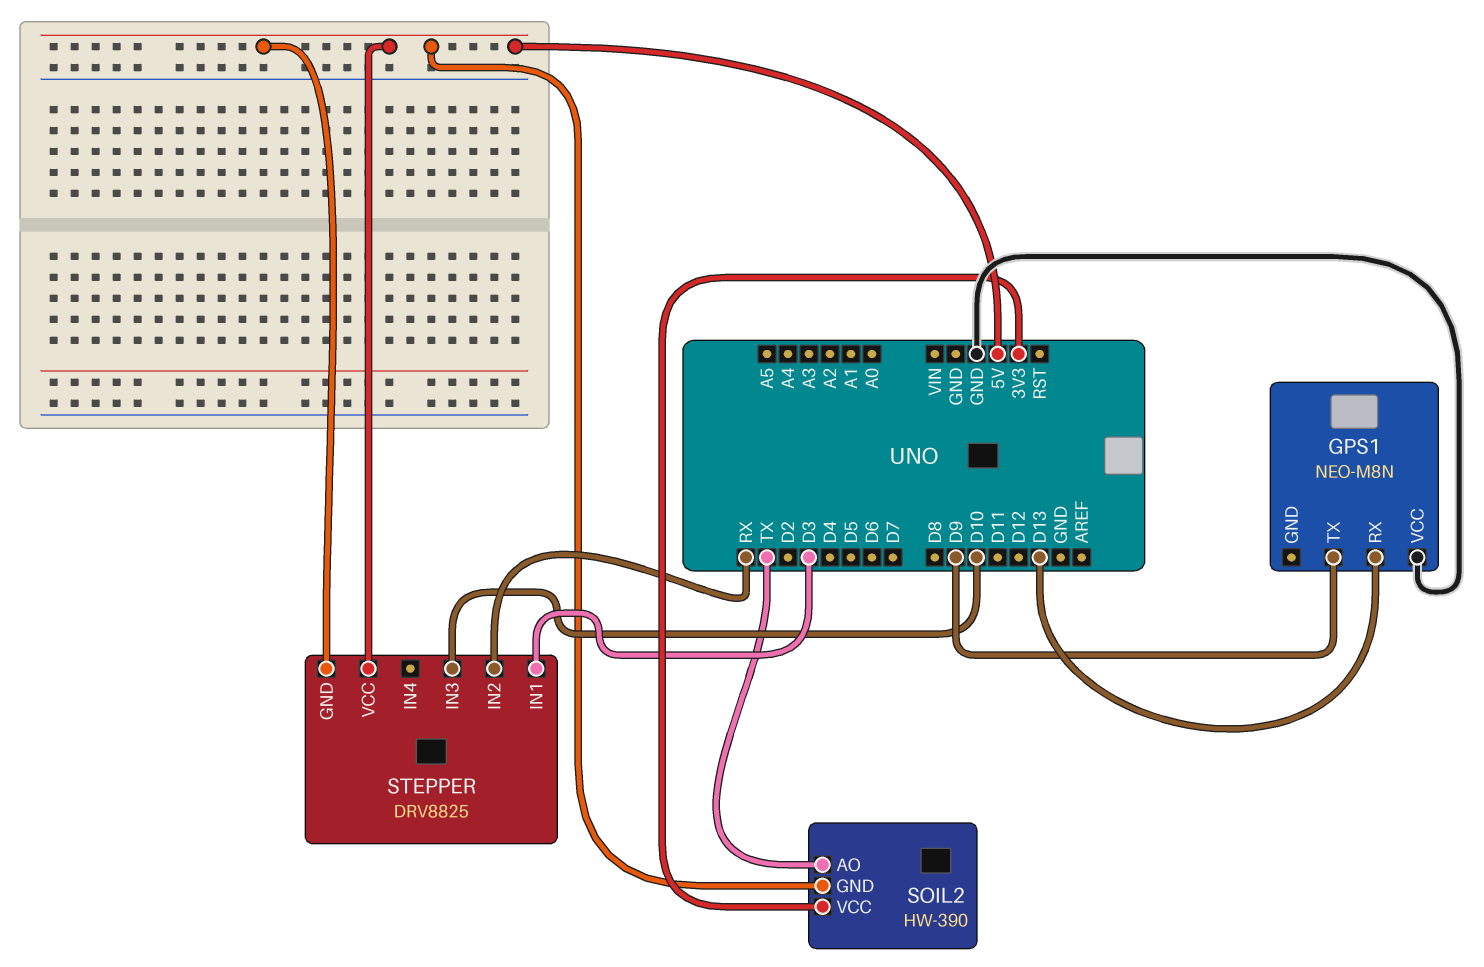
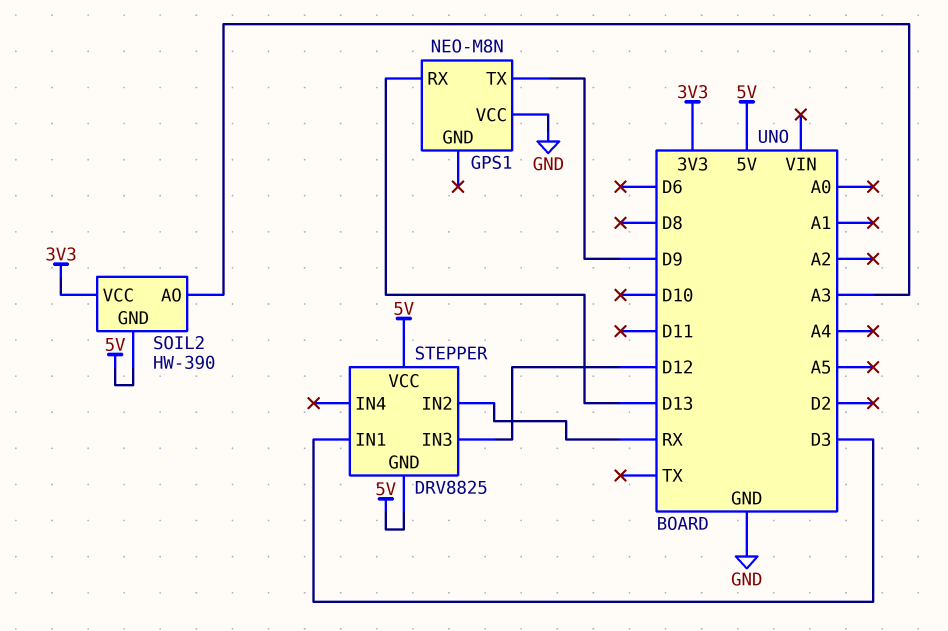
SOIL2 pin AO: TX -> A3
STEPPER pin IN3: D10 -> D12

